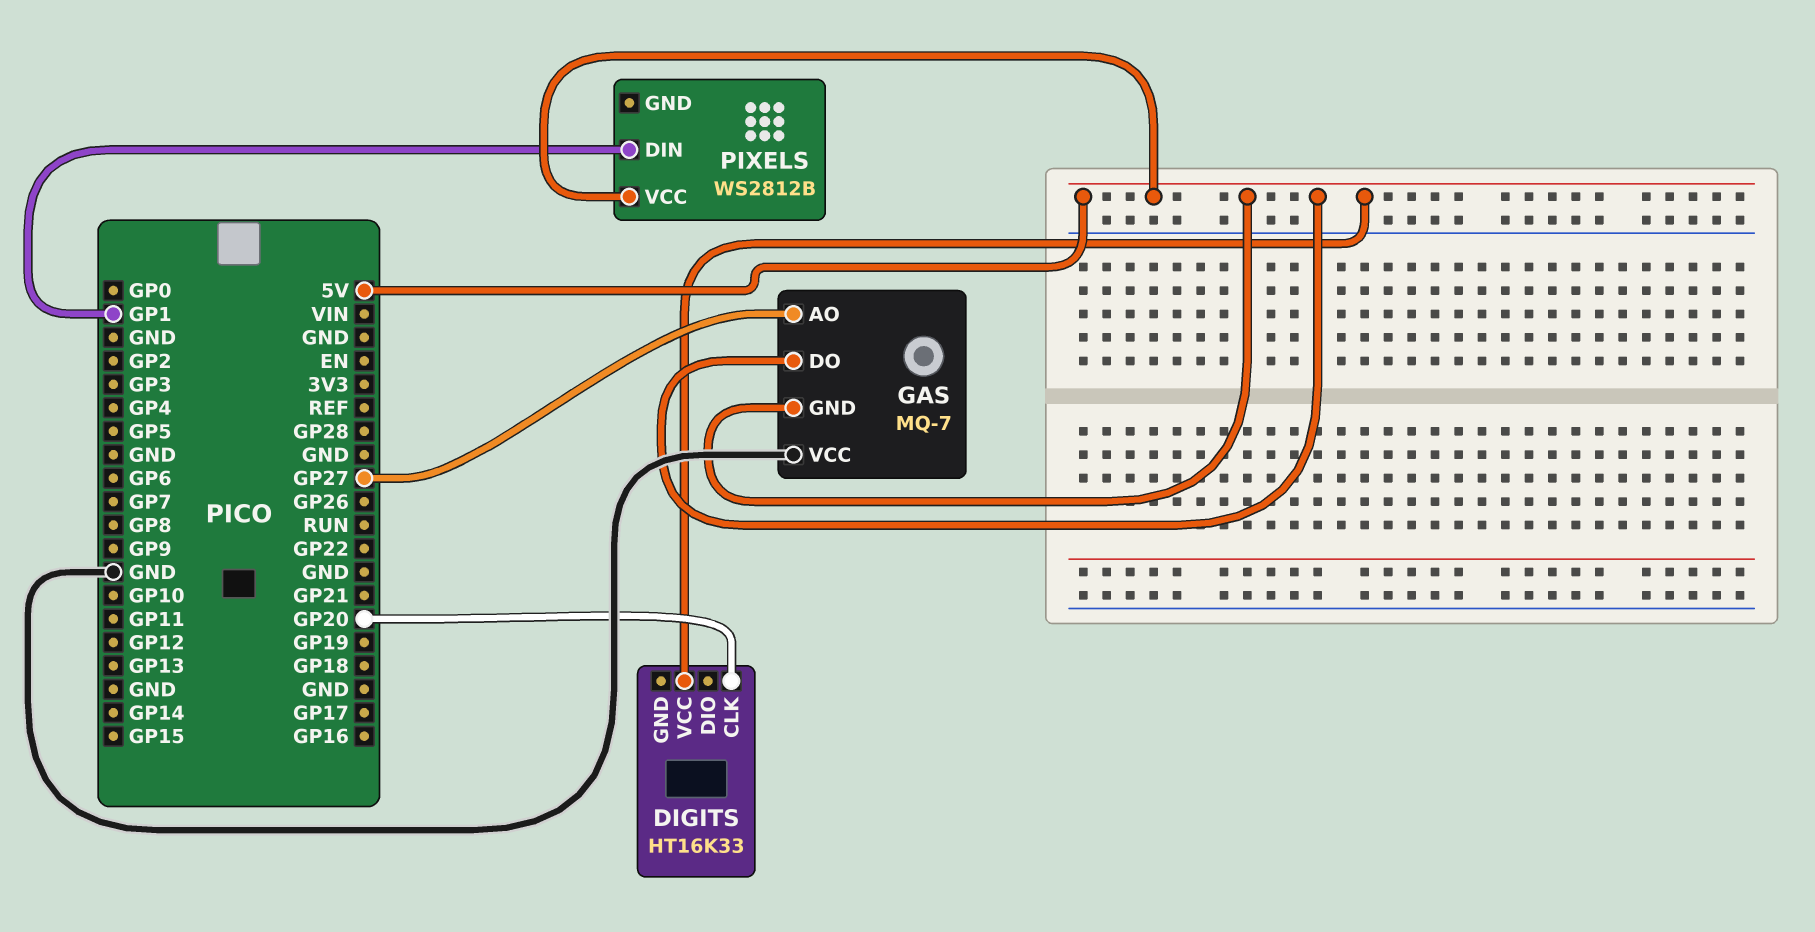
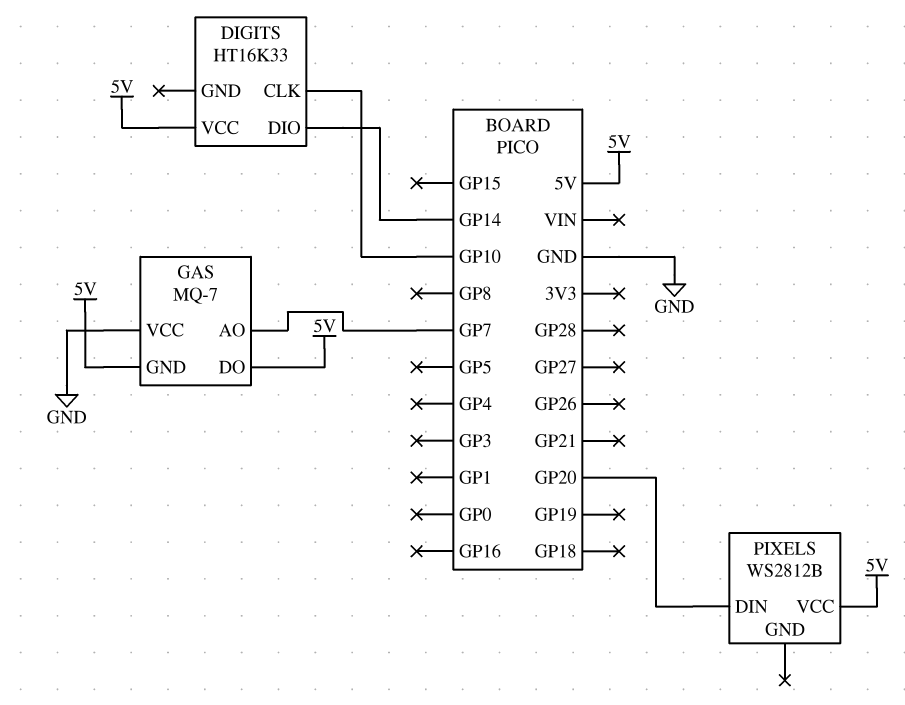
DIGITS pin CLK: GP20 -> GP10
DIGITS pin DIO: none -> GP14
GAS pin AO: GP27 -> GP7
PIXELS pin DIN: GP1 -> GP20

